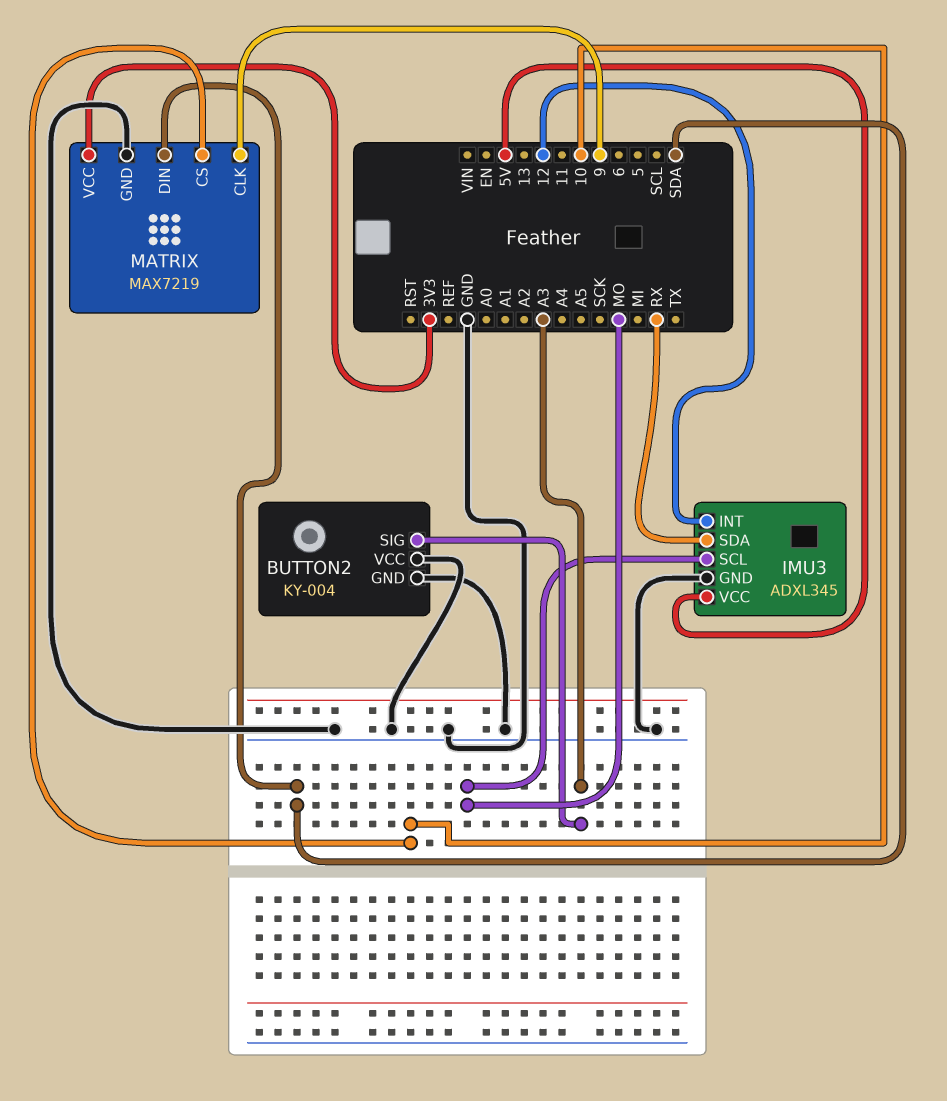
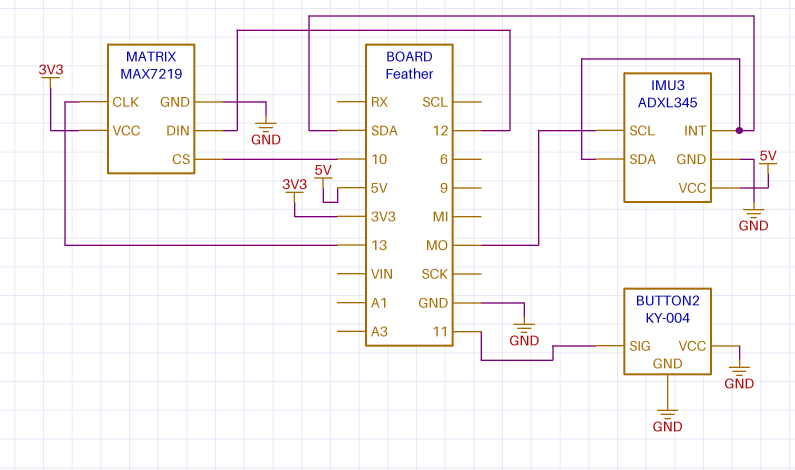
BUTTON2 pin SIG: A3 -> 11
IMU3 pin INT: 12 -> SDA
IMU3 pin SDA: RX -> SDA
MATRIX pin CLK: 9 -> 13
MATRIX pin DIN: SDA -> 12

